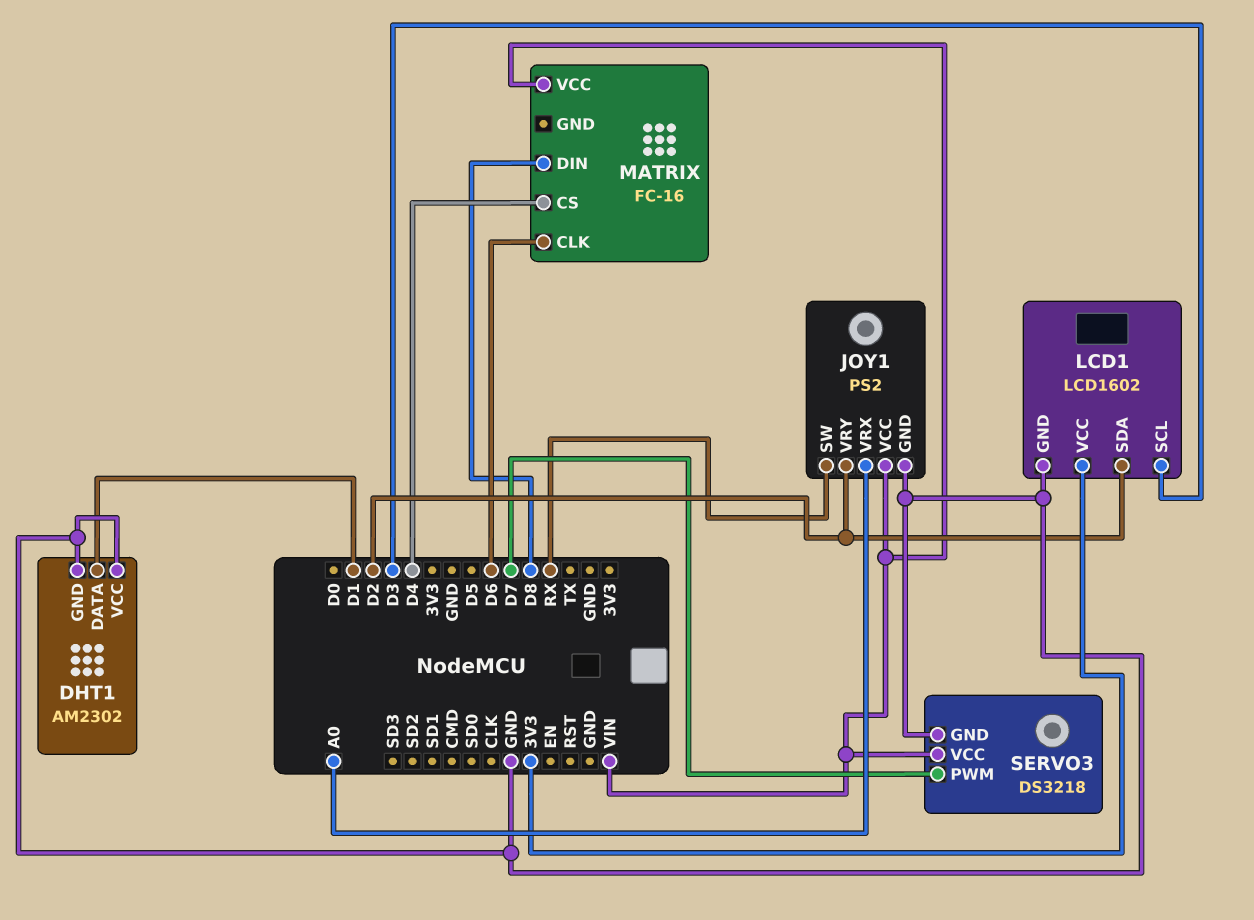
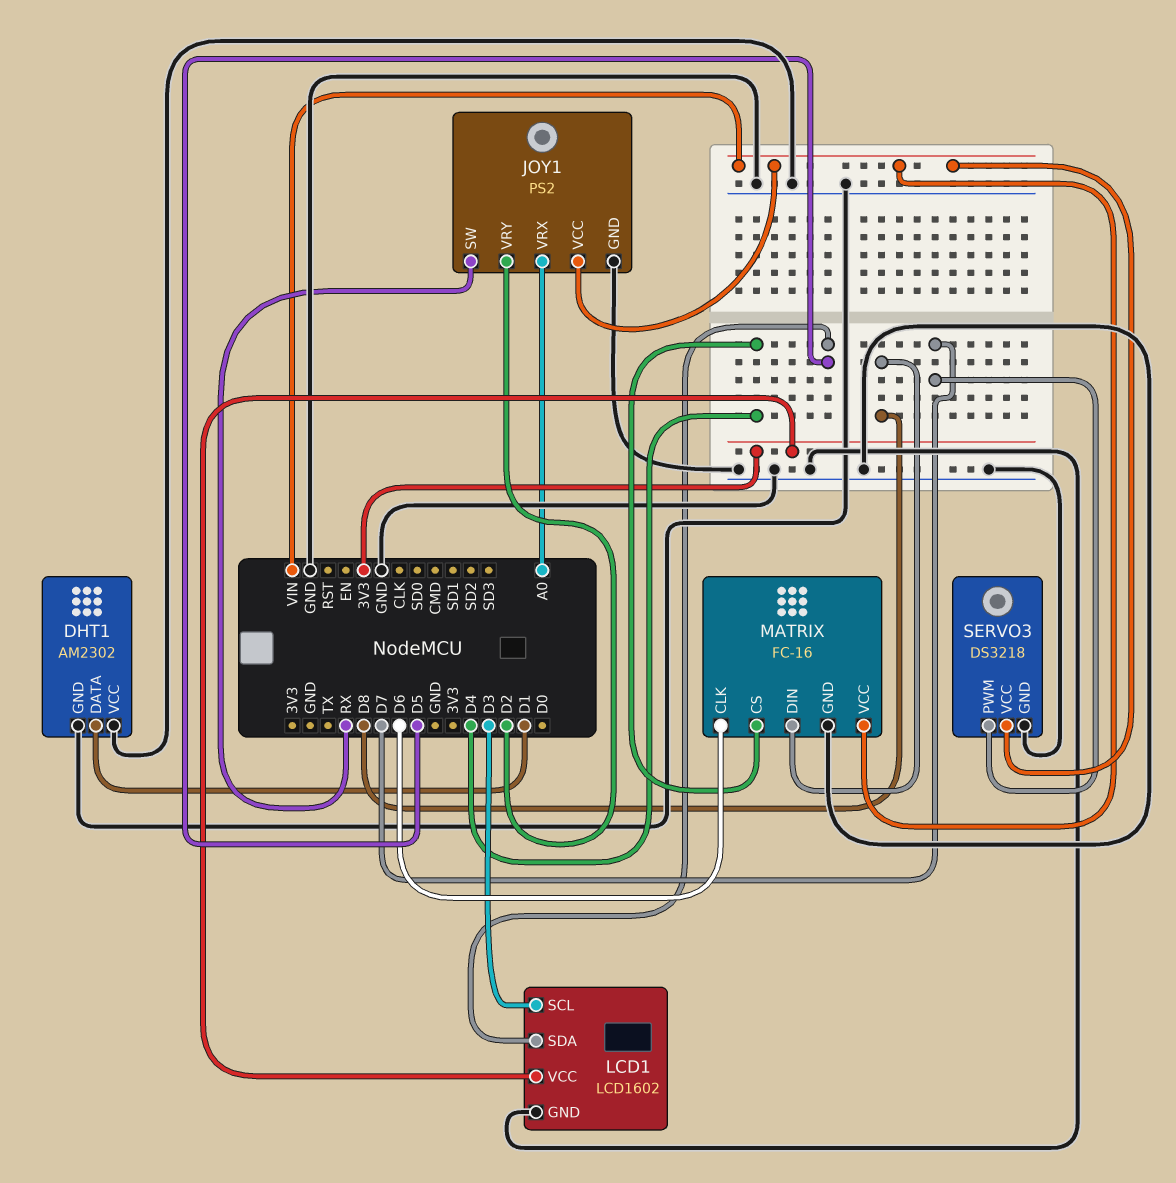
LCD1 pin SDA: D2 -> D5
MATRIX pin GND: none -> GND

